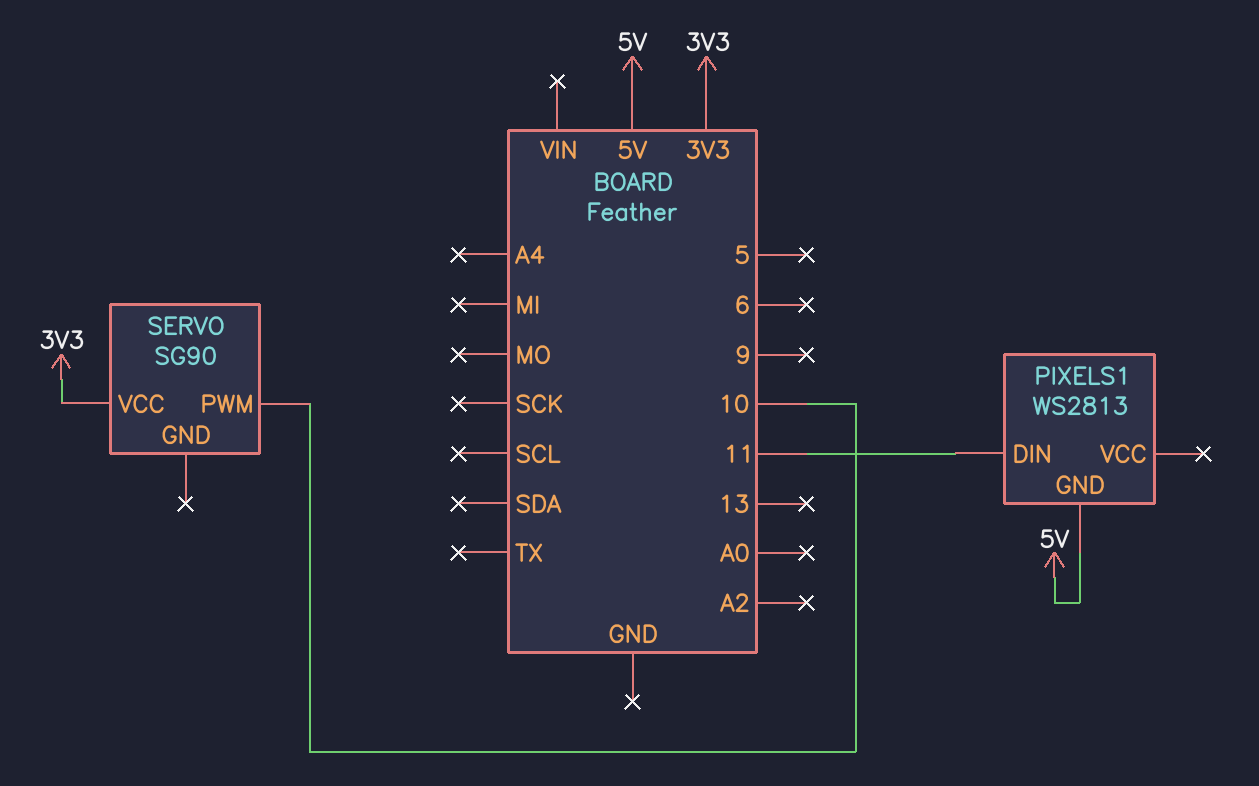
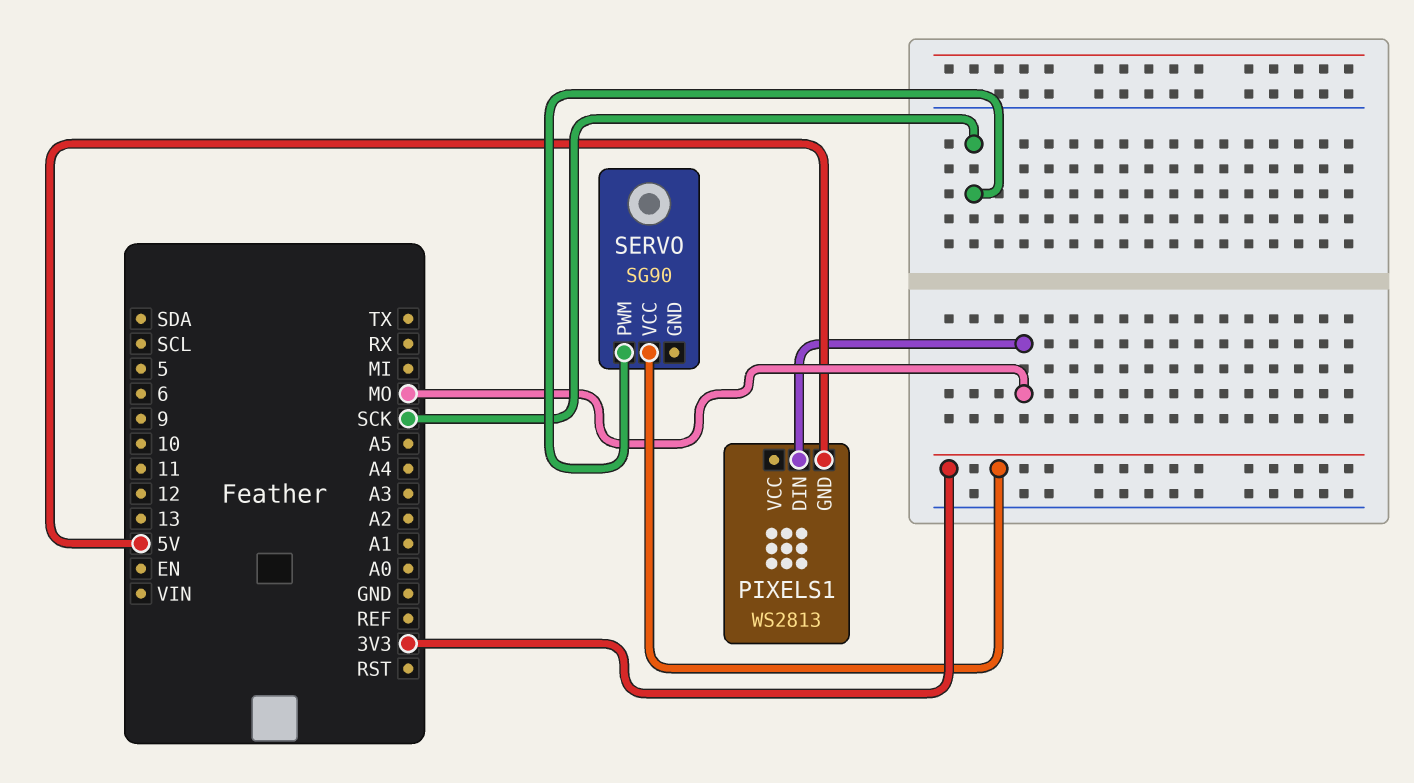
PIXELS1 pin DIN: 11 -> MO
SERVO pin PWM: 10 -> SCK

